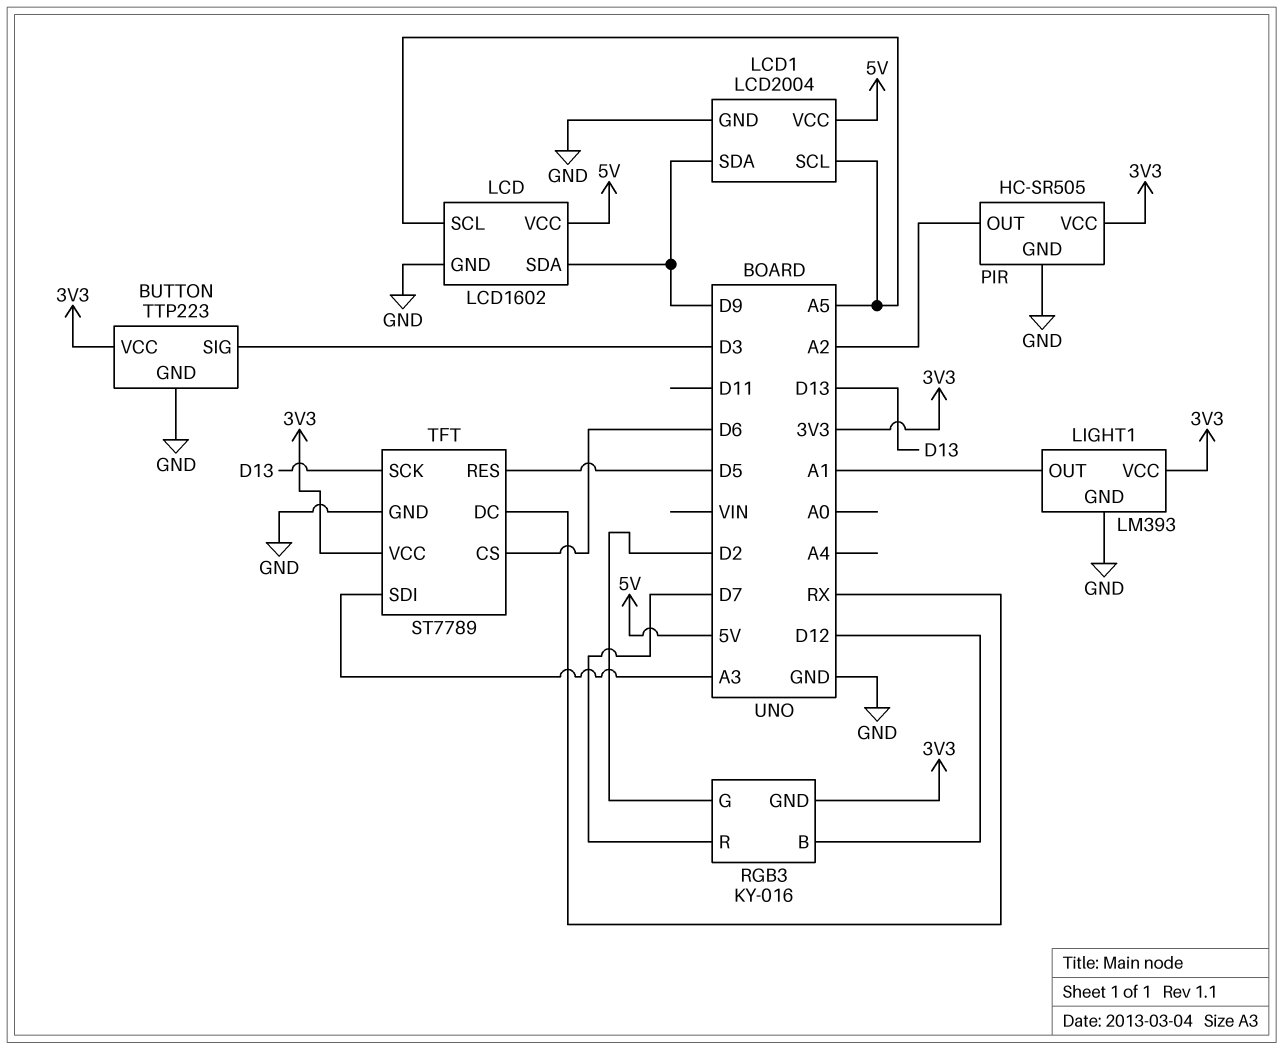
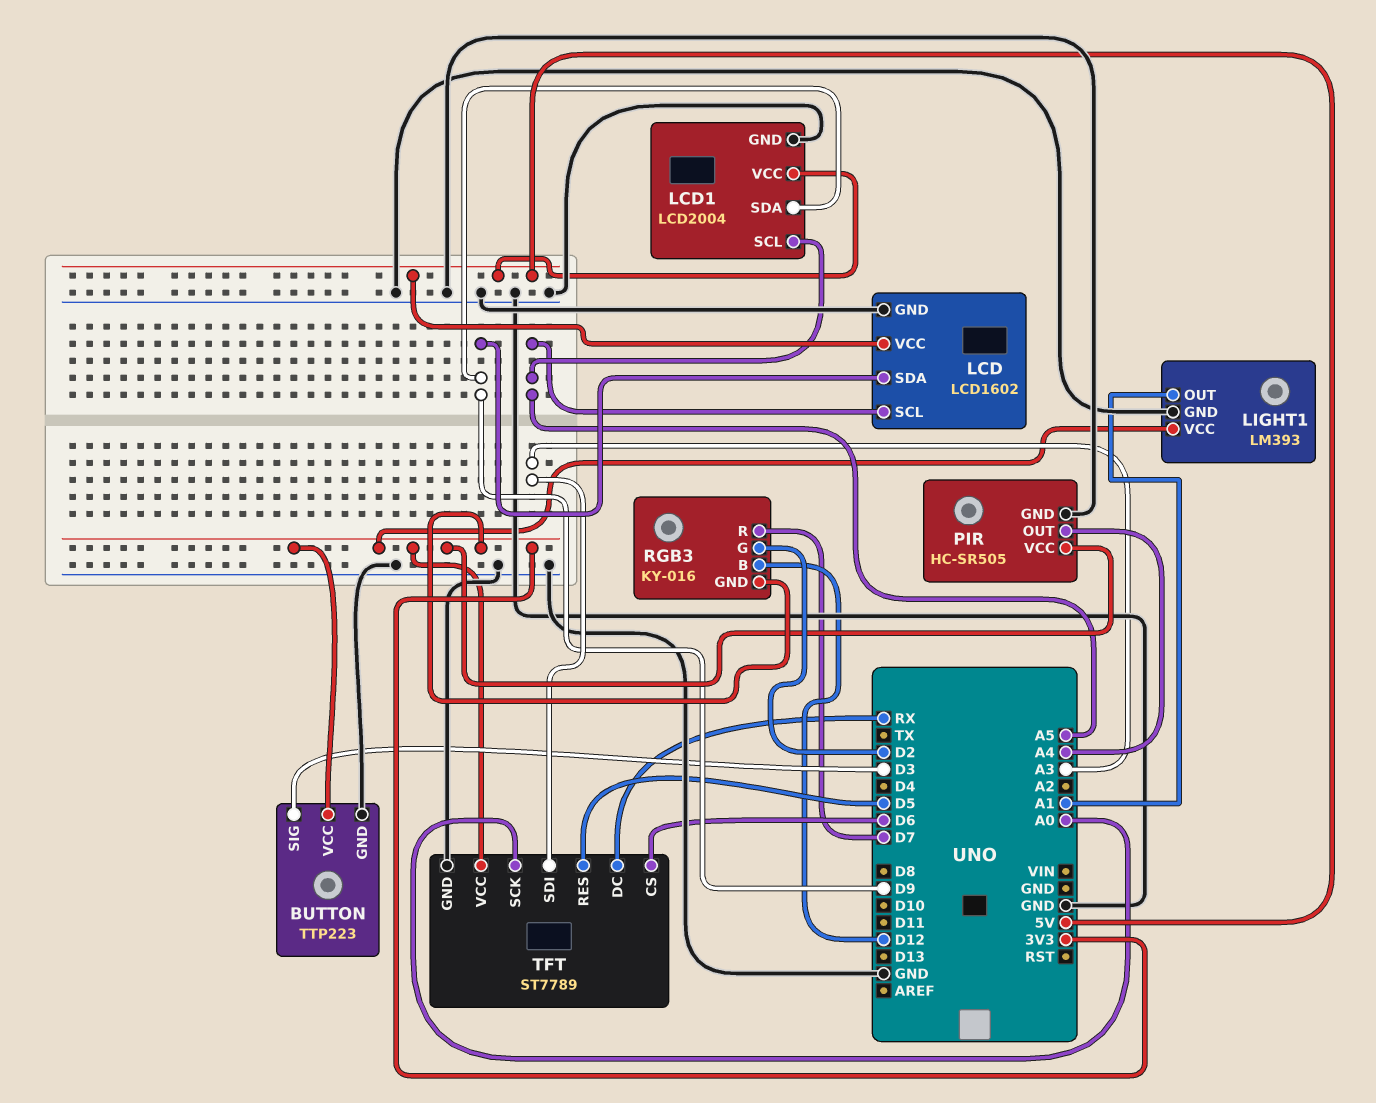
PIR pin OUT: A2 -> A4
TFT pin SCK: D13 -> A0

